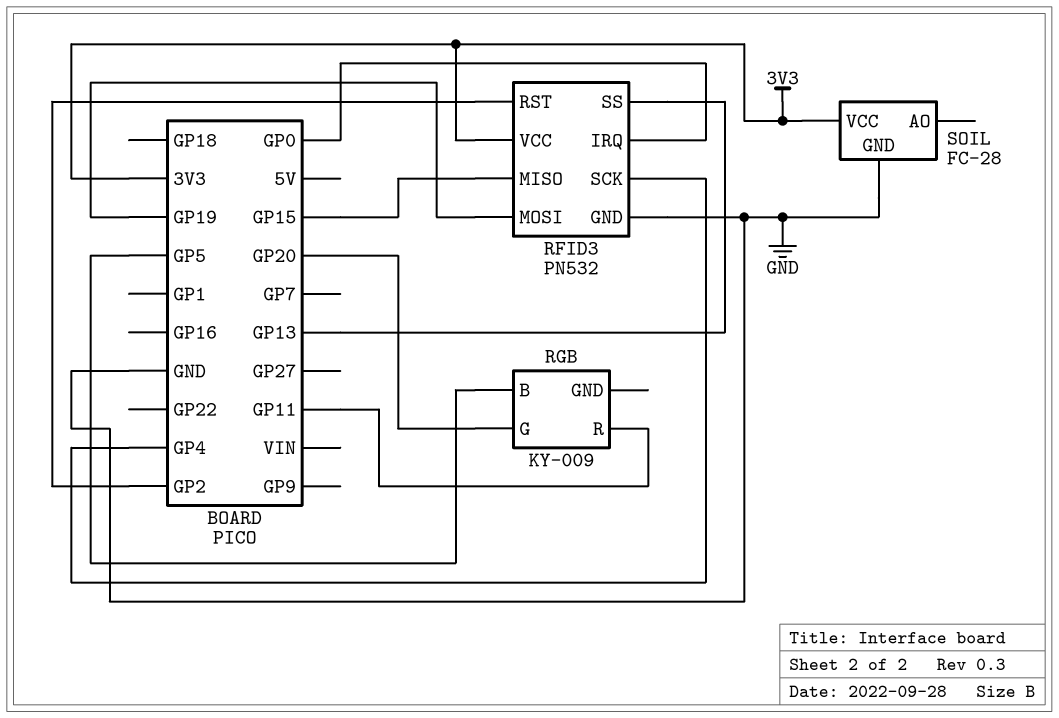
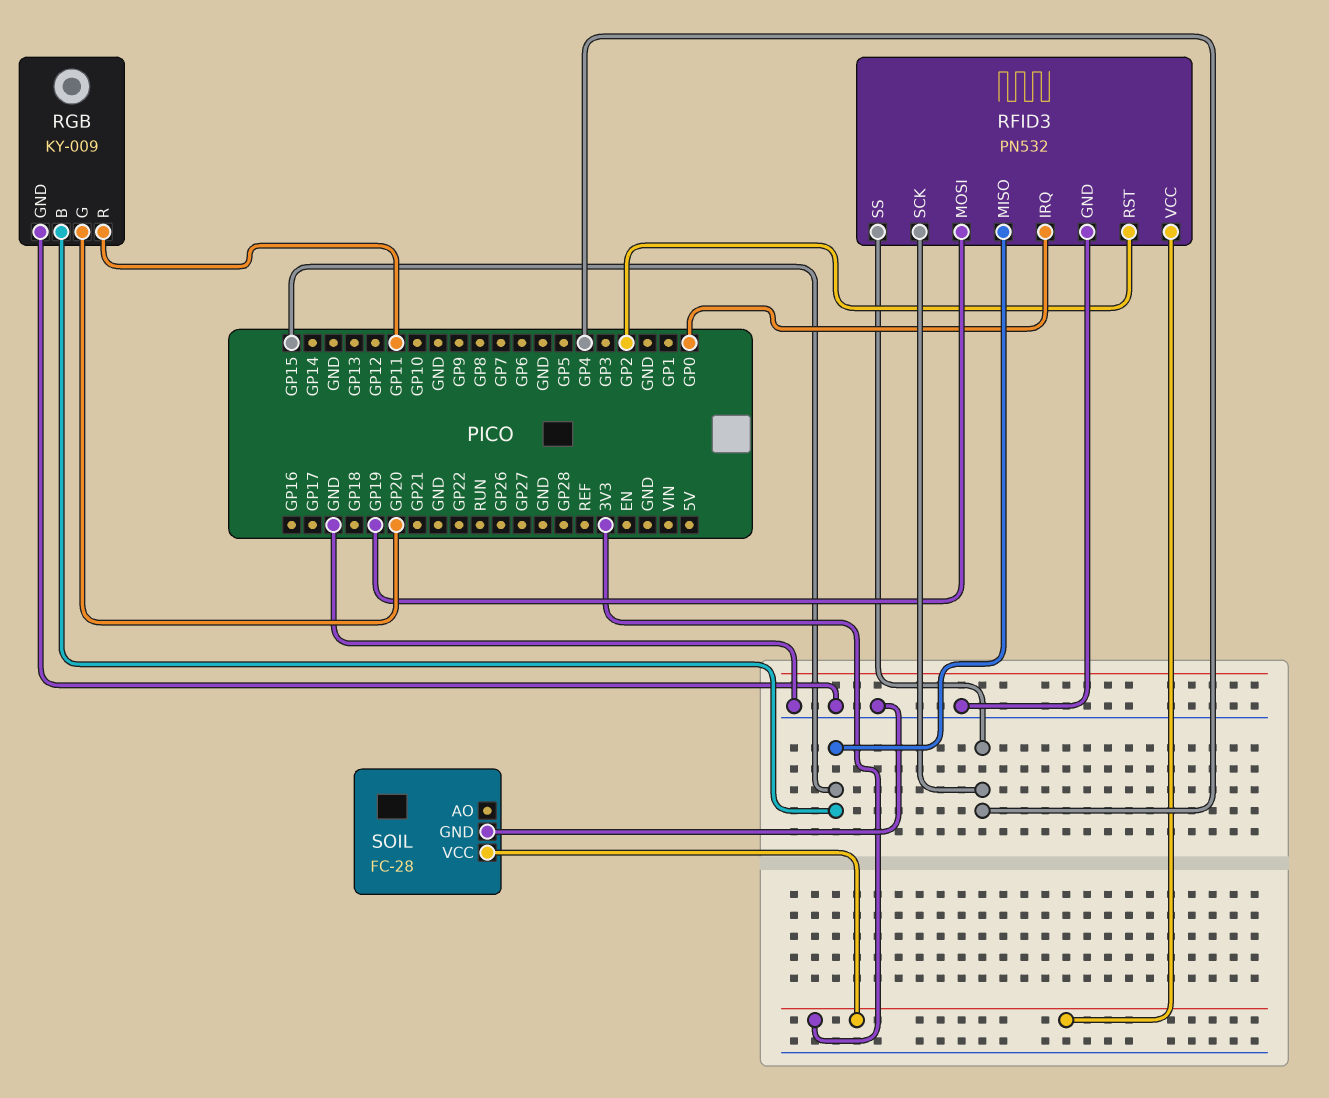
RFID3 pin SS: GP13 -> GP4
RGB pin B: GP5 -> GP15
RGB pin GND: none -> GND

